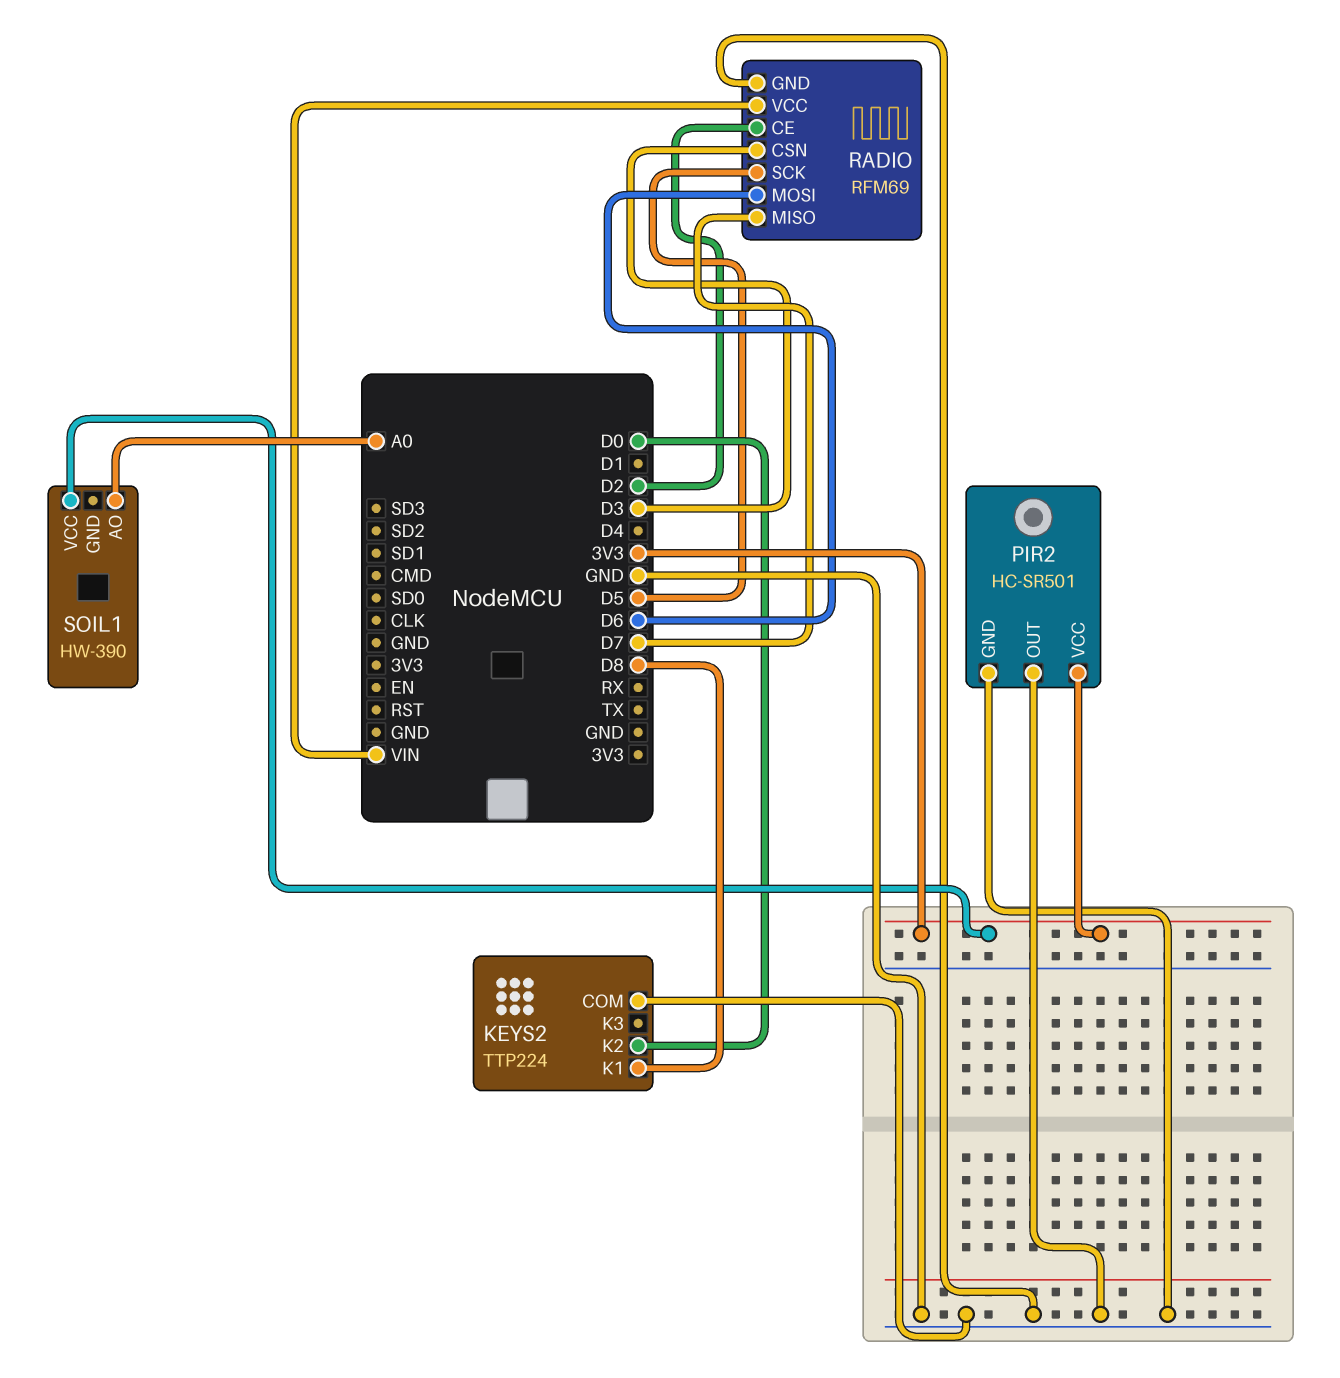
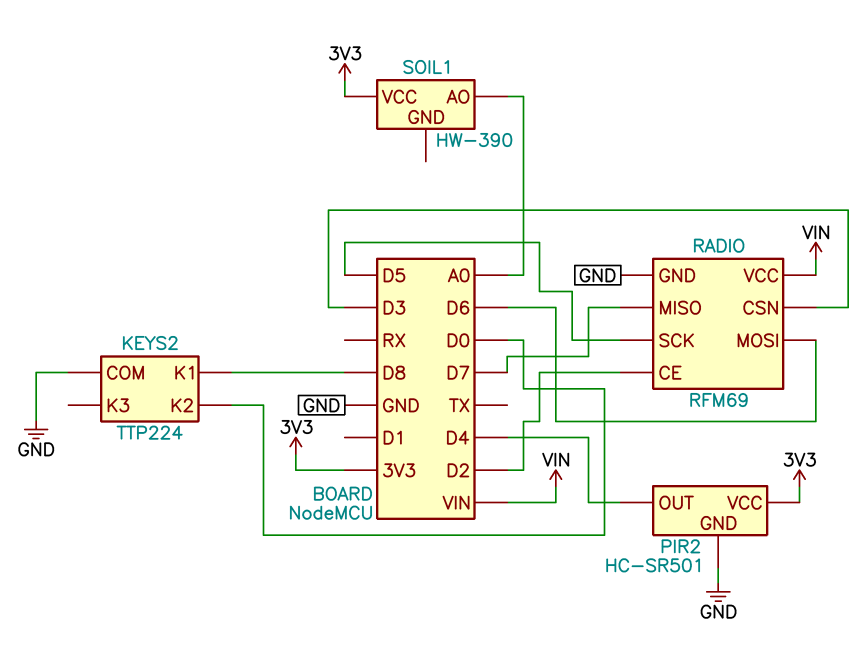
PIR2 pin OUT: GND -> D4

